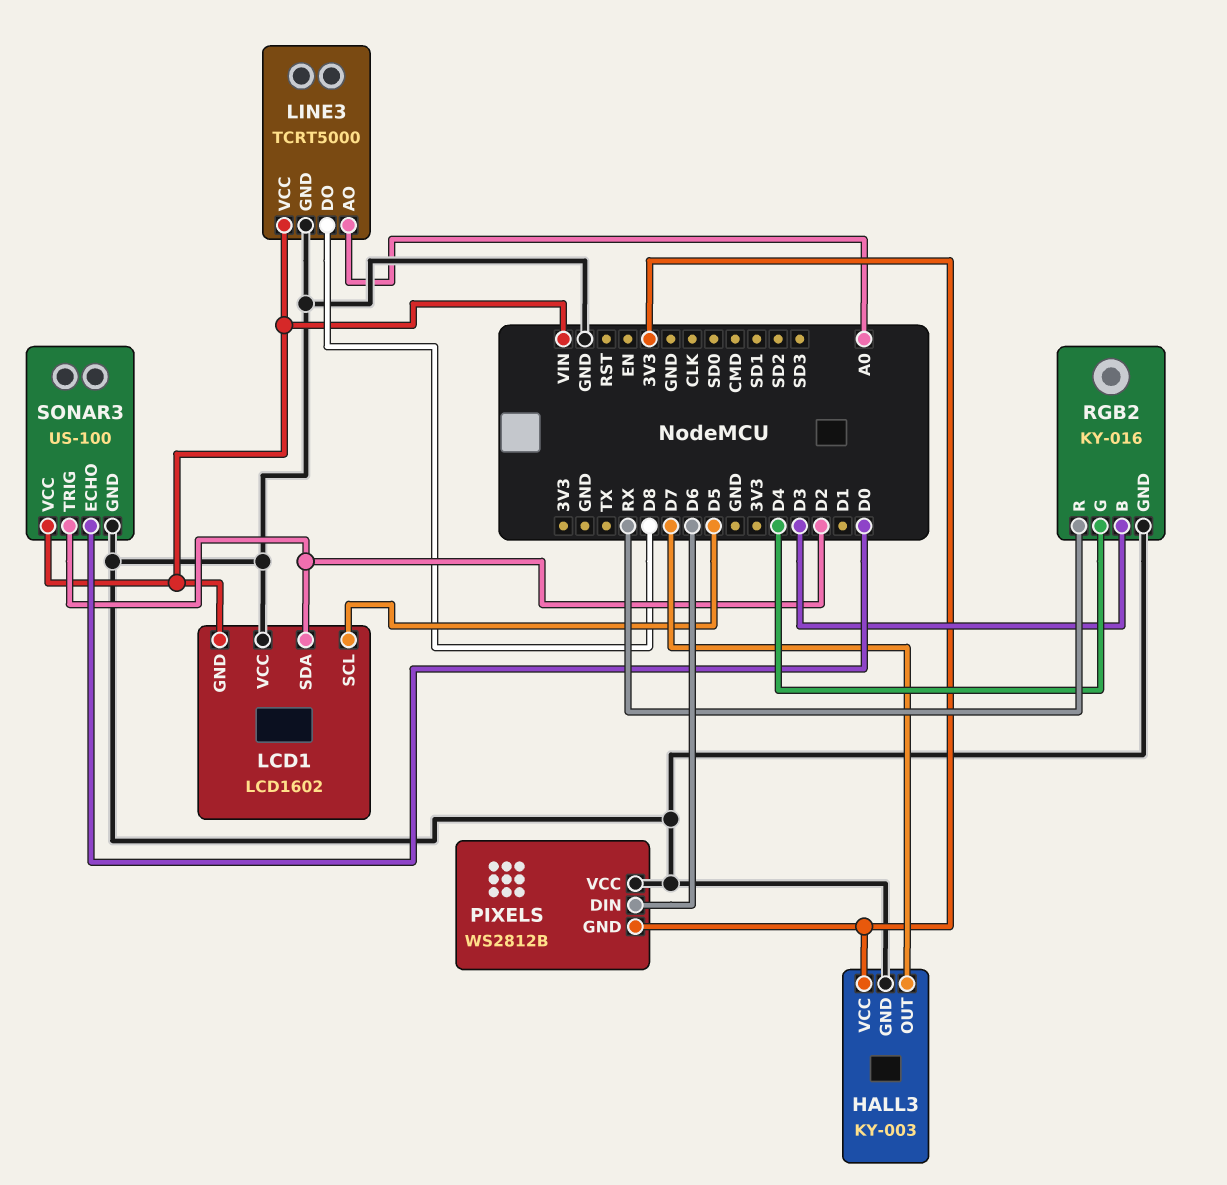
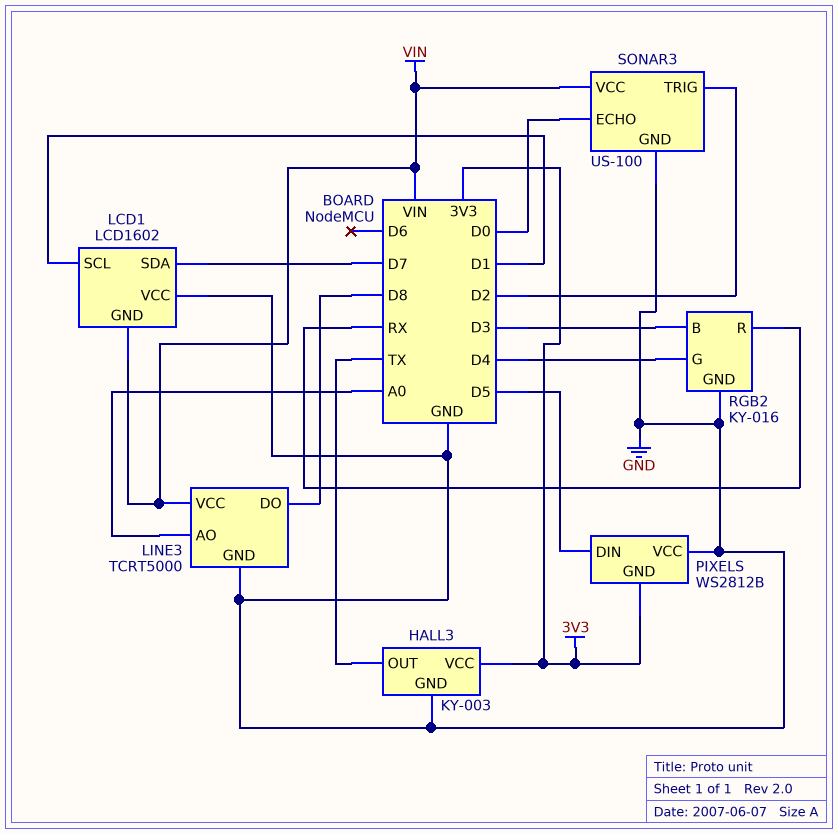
HALL3 pin OUT: D7 -> TX
LCD1 pin SCL: D5 -> D1
LCD1 pin SDA: D2 -> D7
PIXELS pin DIN: D6 -> D5

